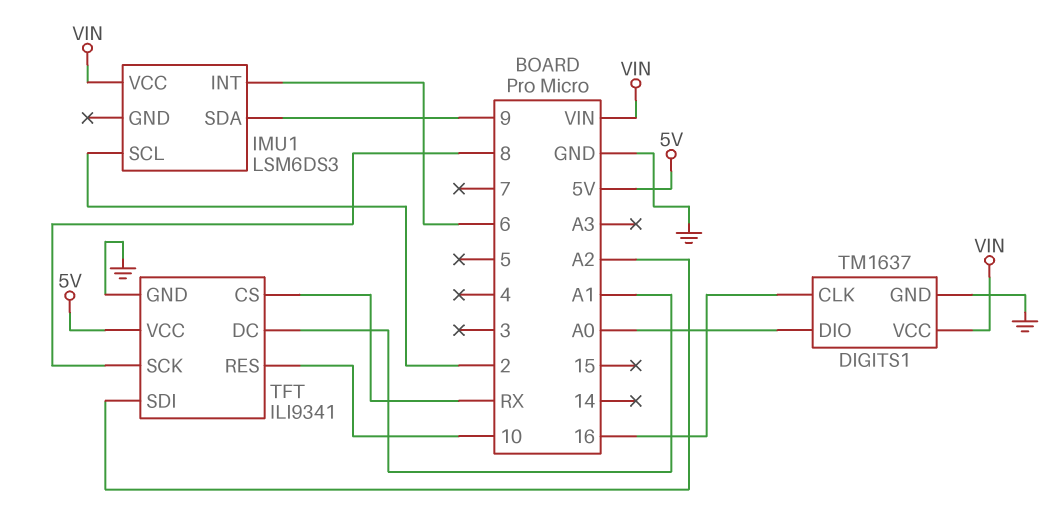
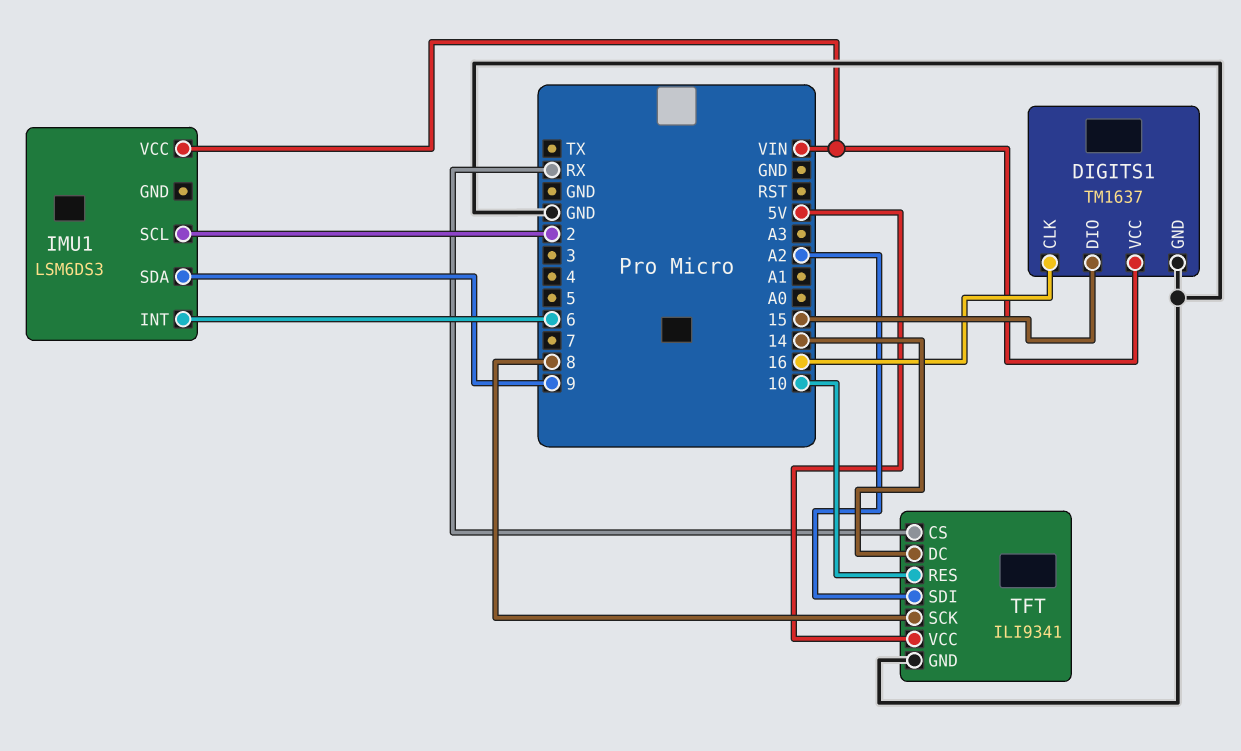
DIGITS1 pin DIO: A0 -> 15
TFT pin DC: A1 -> 14

